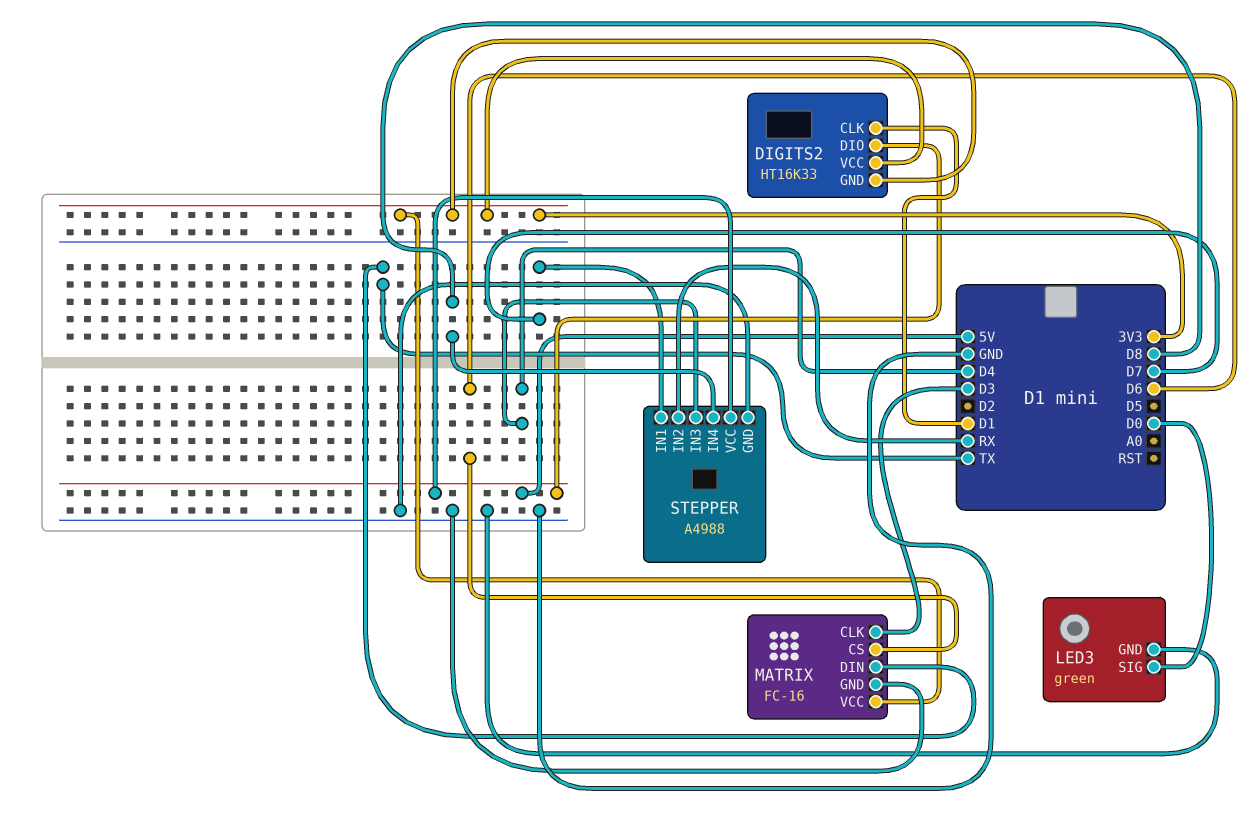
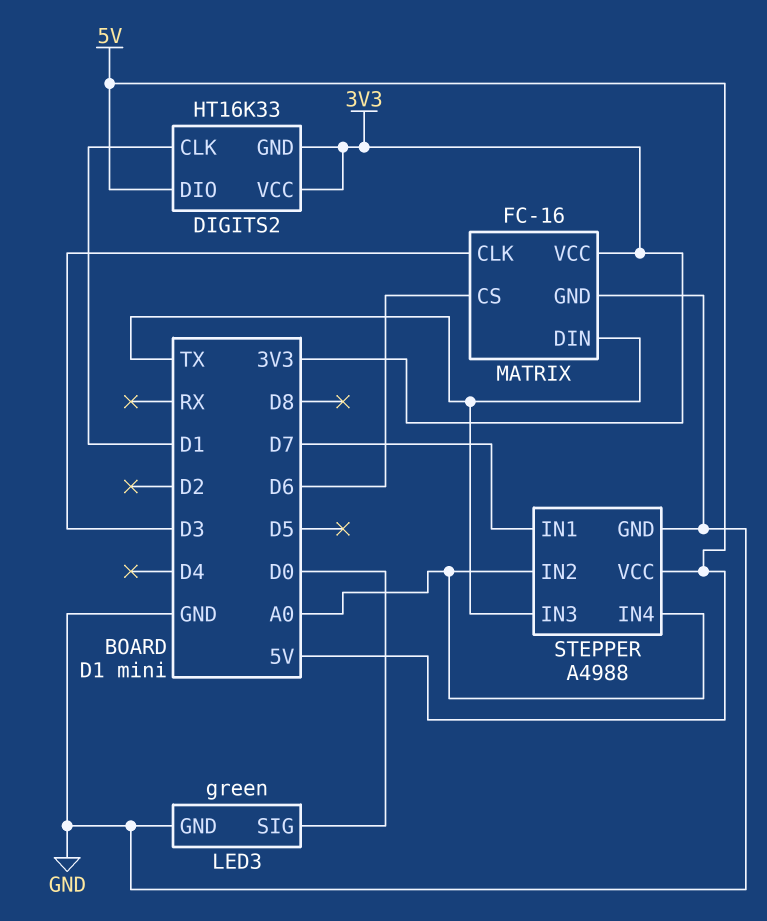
STEPPER pin IN2: RX -> A0
STEPPER pin IN3: D4 -> TX
STEPPER pin IN4: D8 -> A0

